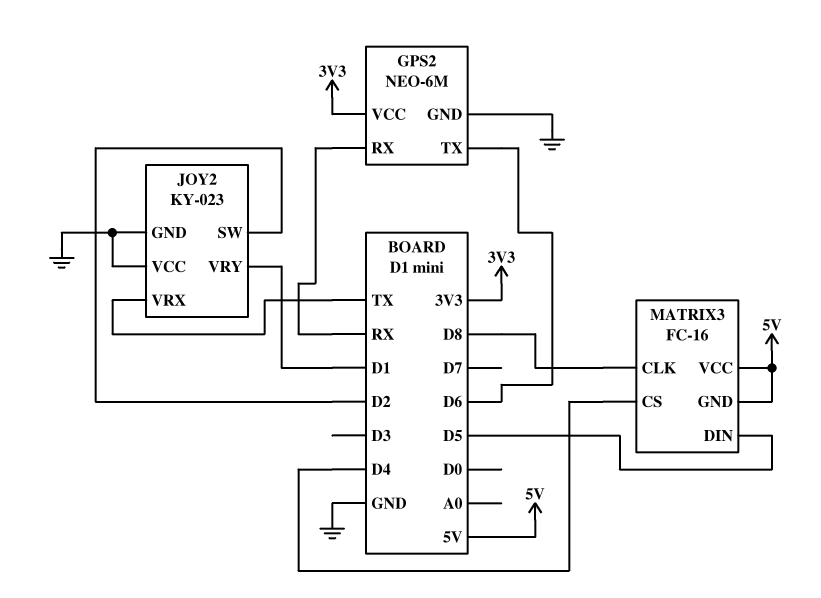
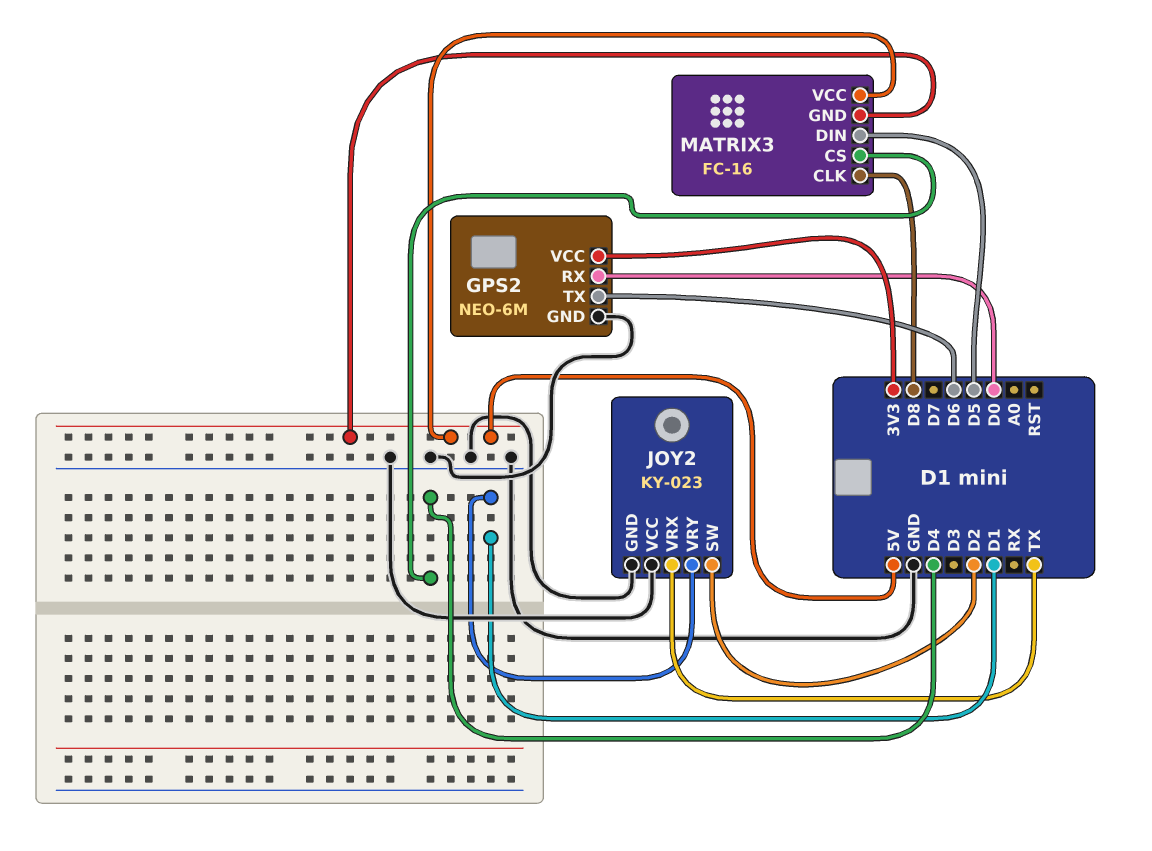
GPS2 pin RX: RX -> D0

